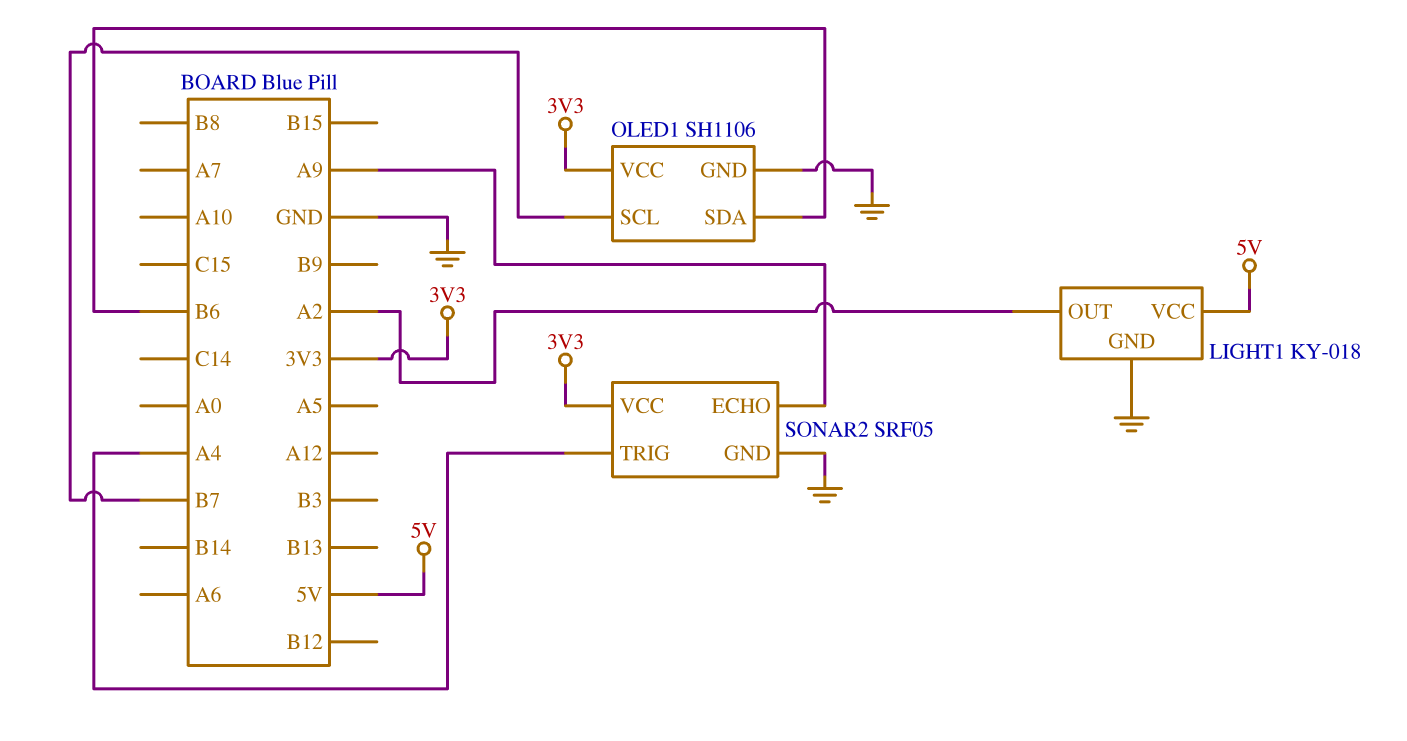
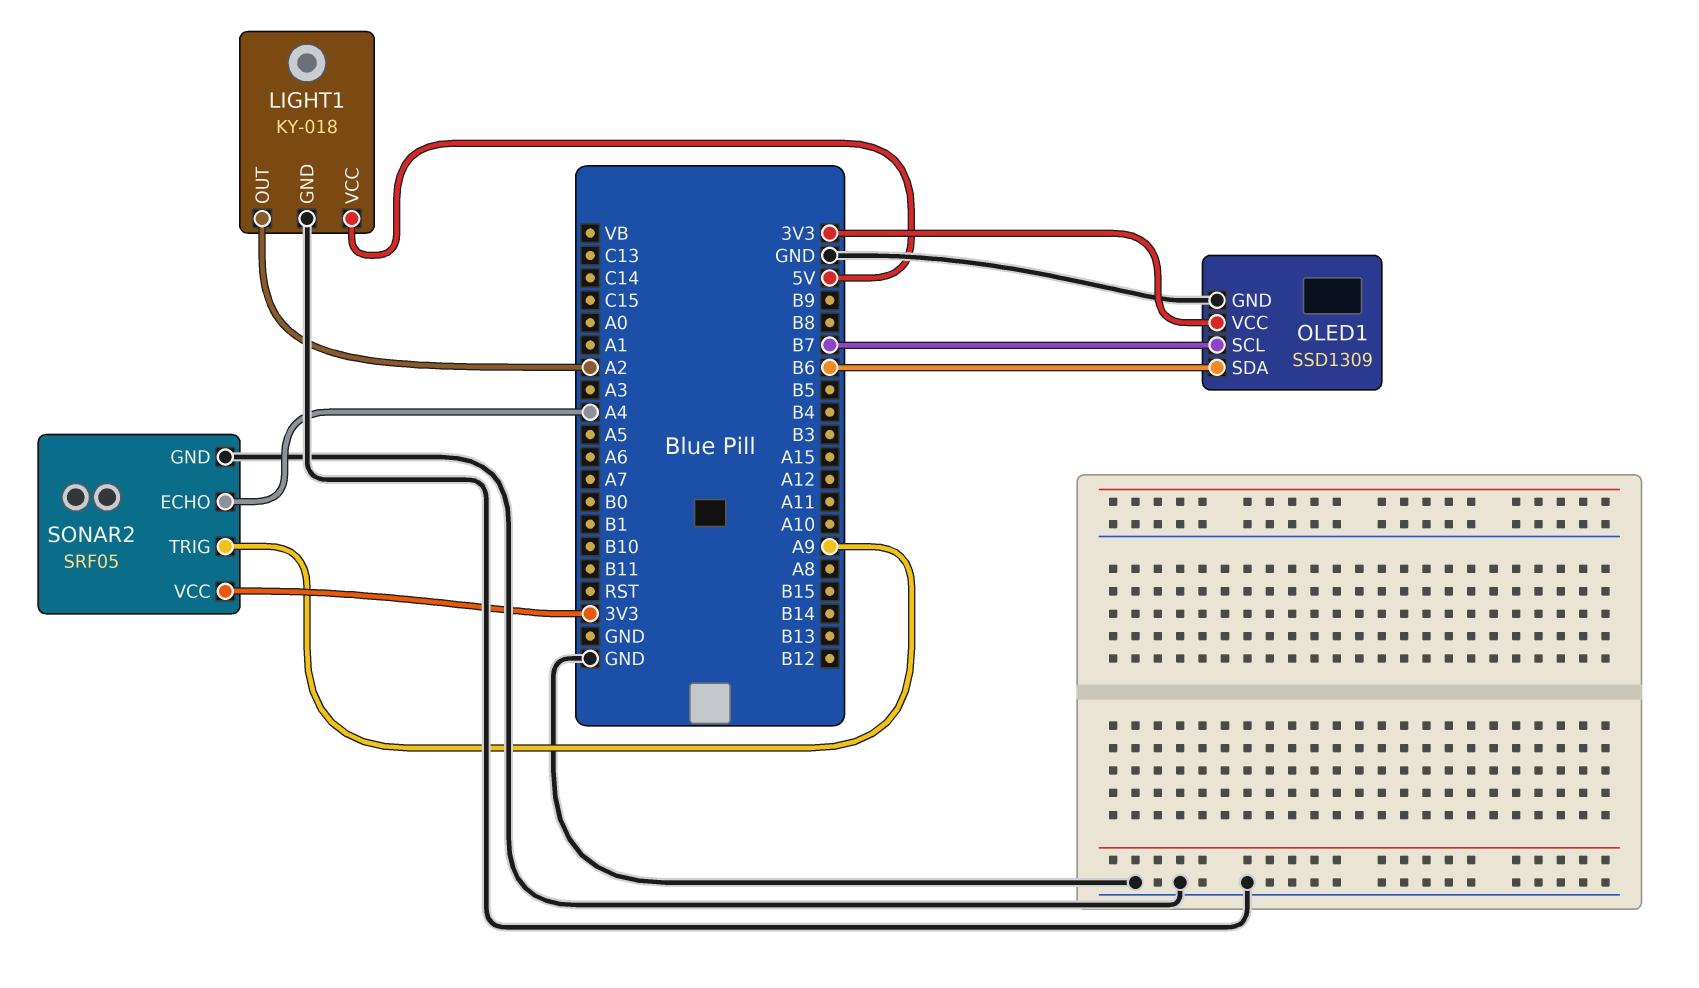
OLED1: SH1106 -> SSD1309
SONAR2 pin ECHO: A9 -> A4
SONAR2 pin TRIG: A4 -> A9

